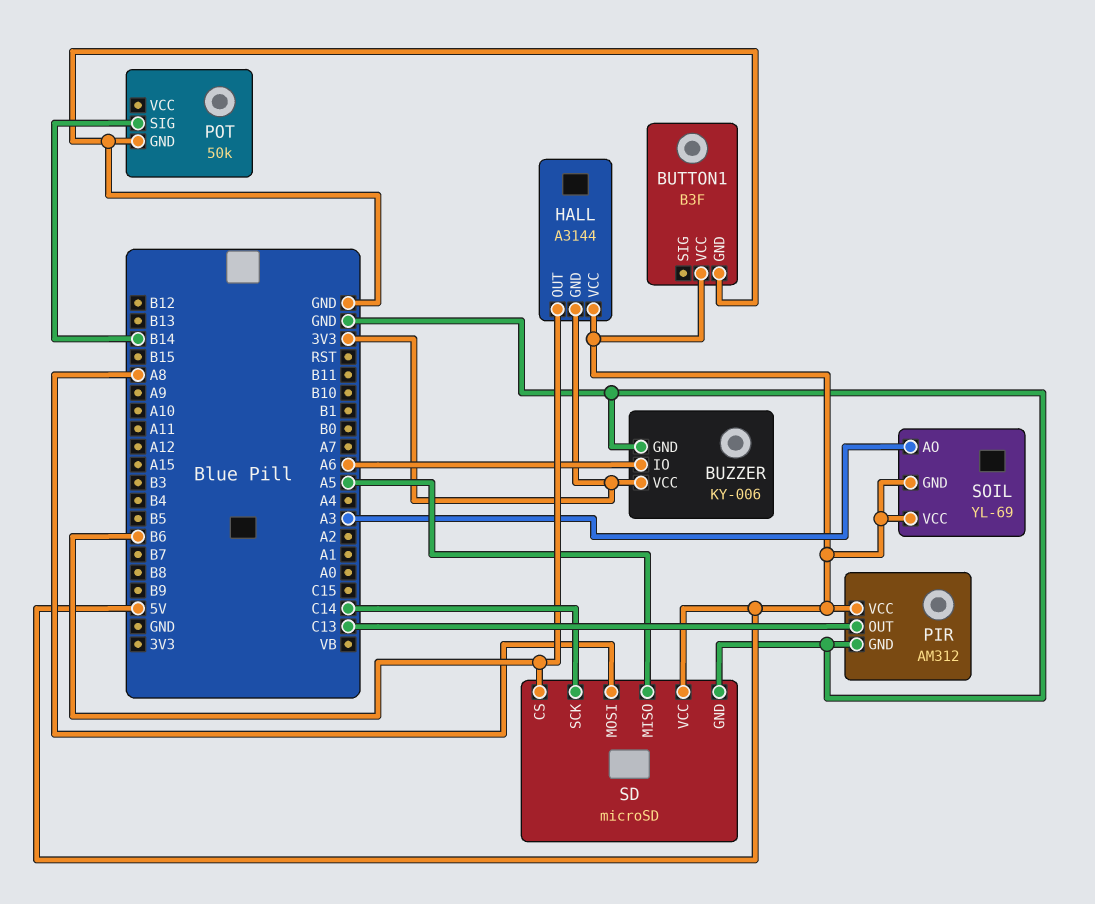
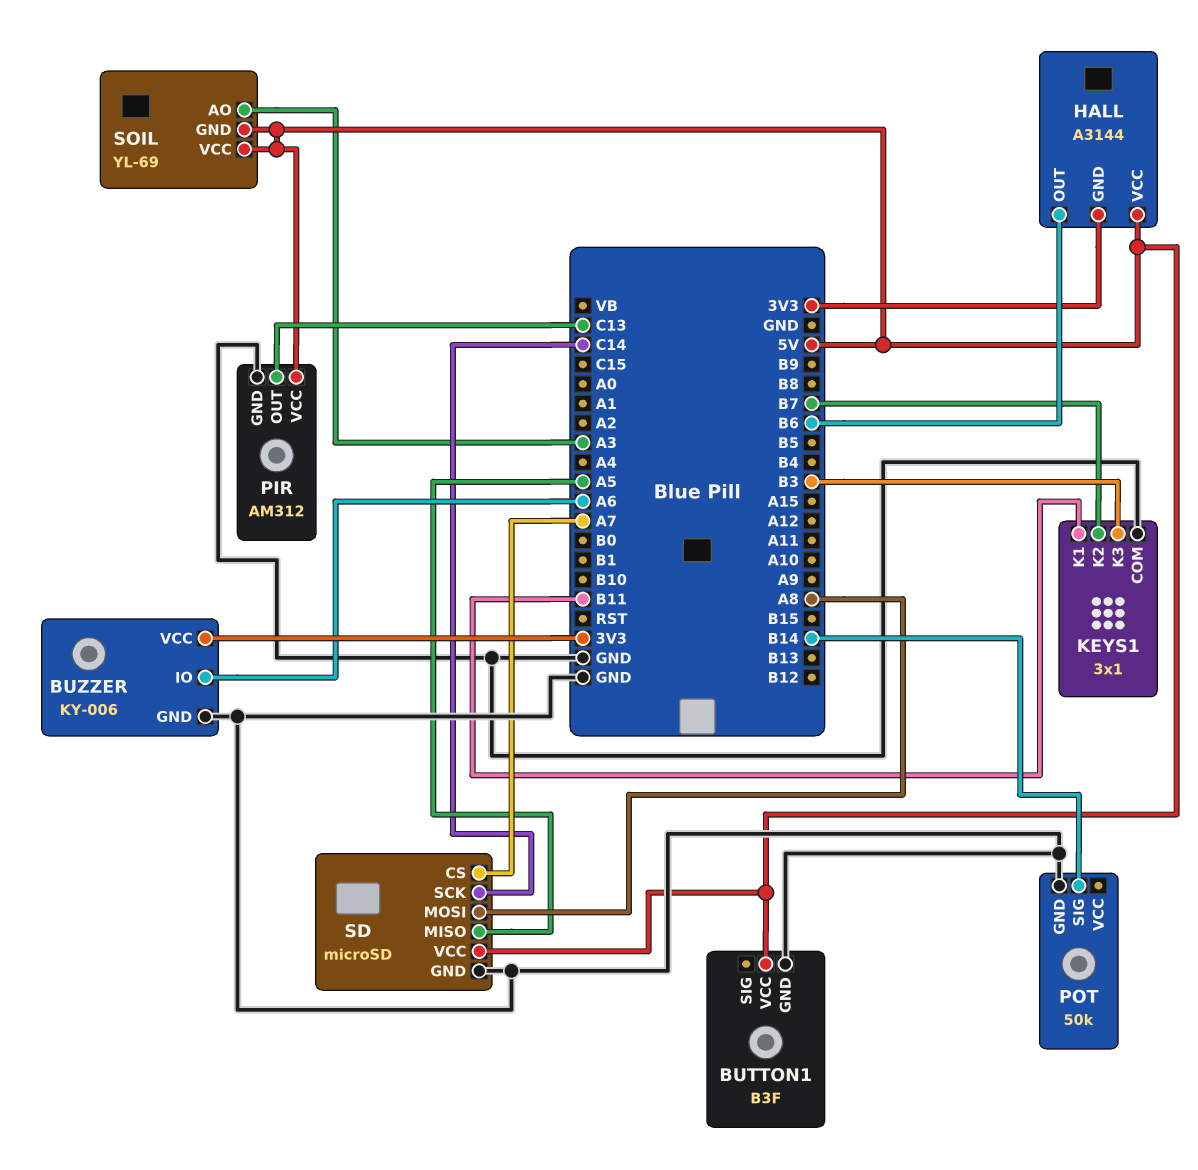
KEYS1: none -> 3x1
KEYS1 pin COM: none -> GND
KEYS1 pin K1: none -> B11
KEYS1 pin K2: none -> B7
KEYS1 pin K3: none -> B3
SD pin CS: B6 -> A7

